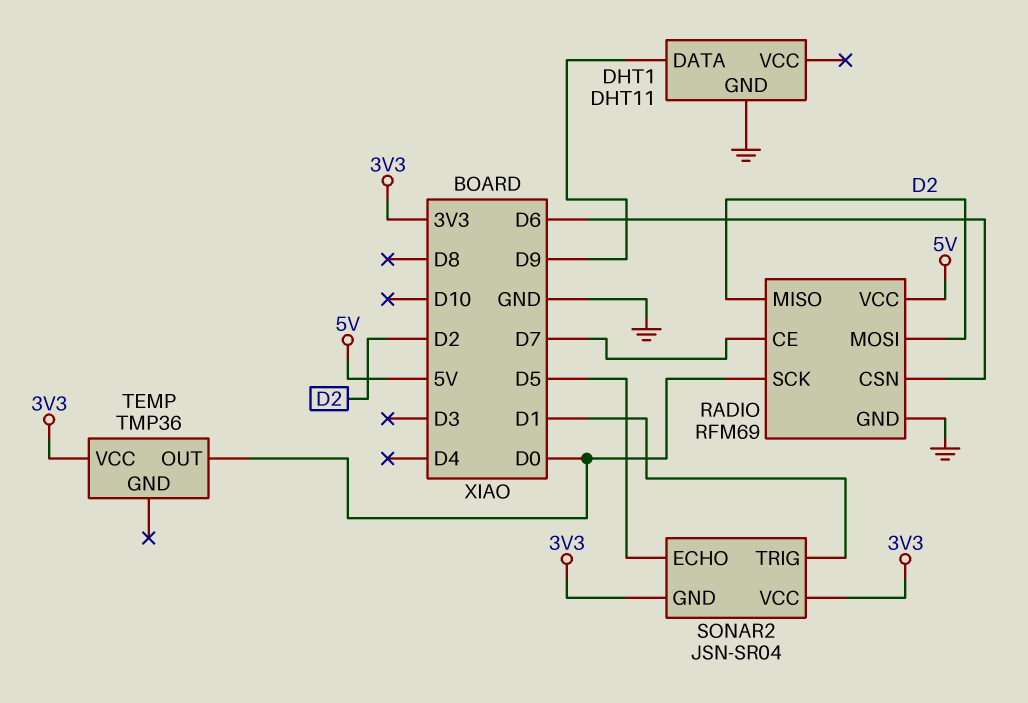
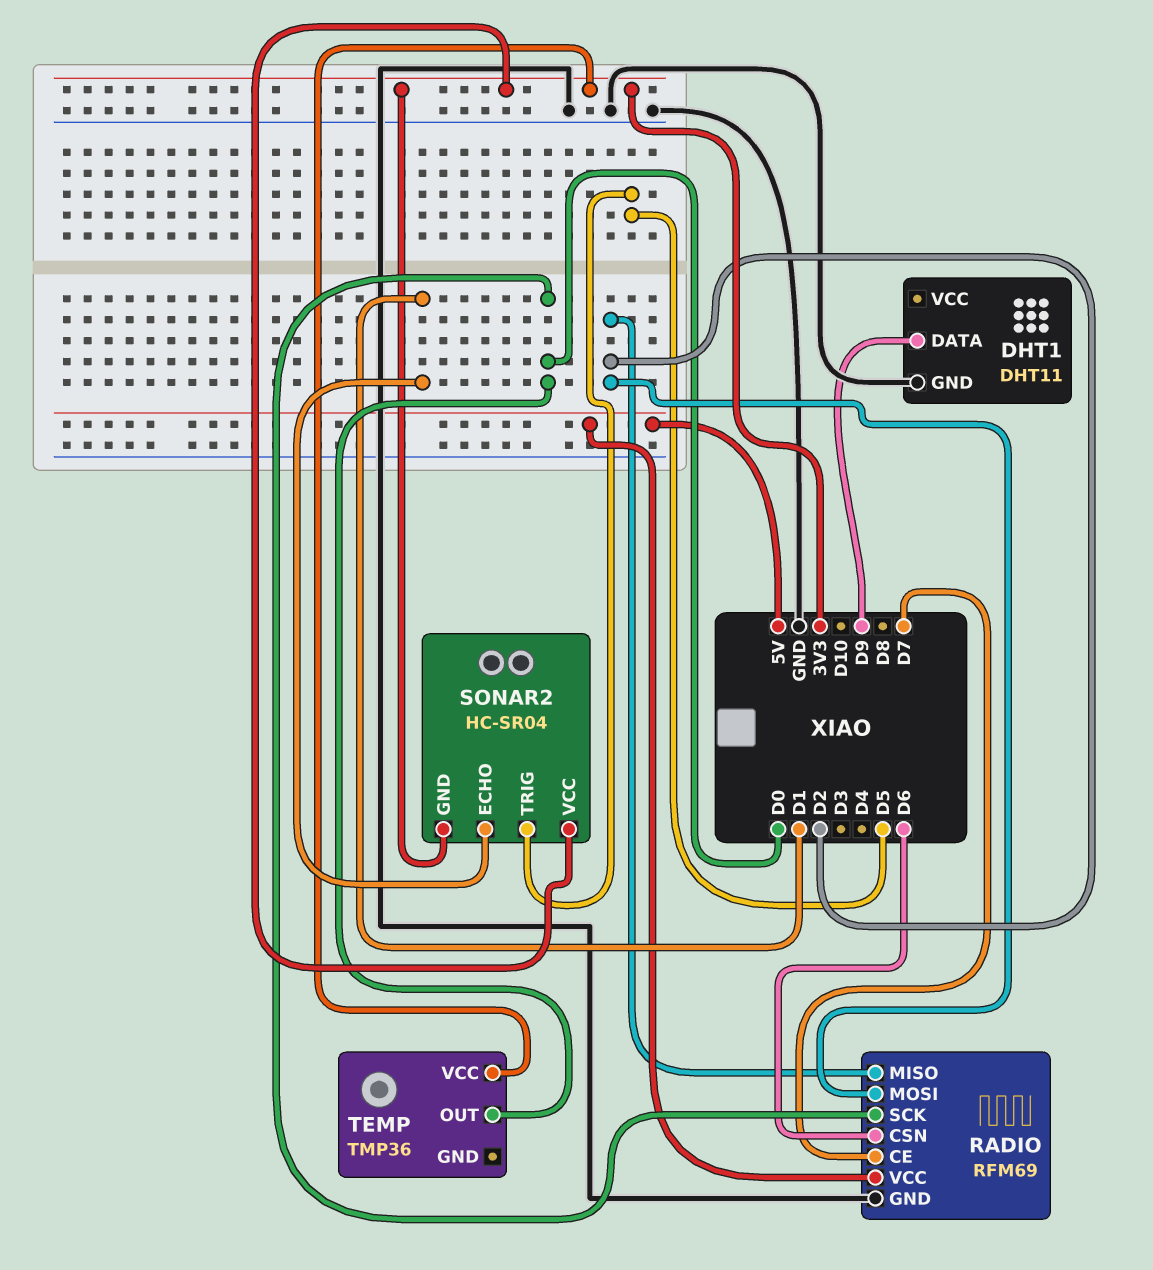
SONAR2: JSN-SR04 -> HC-SR04
SONAR2 pin ECHO: D5 -> D1
SONAR2 pin TRIG: D1 -> D5

